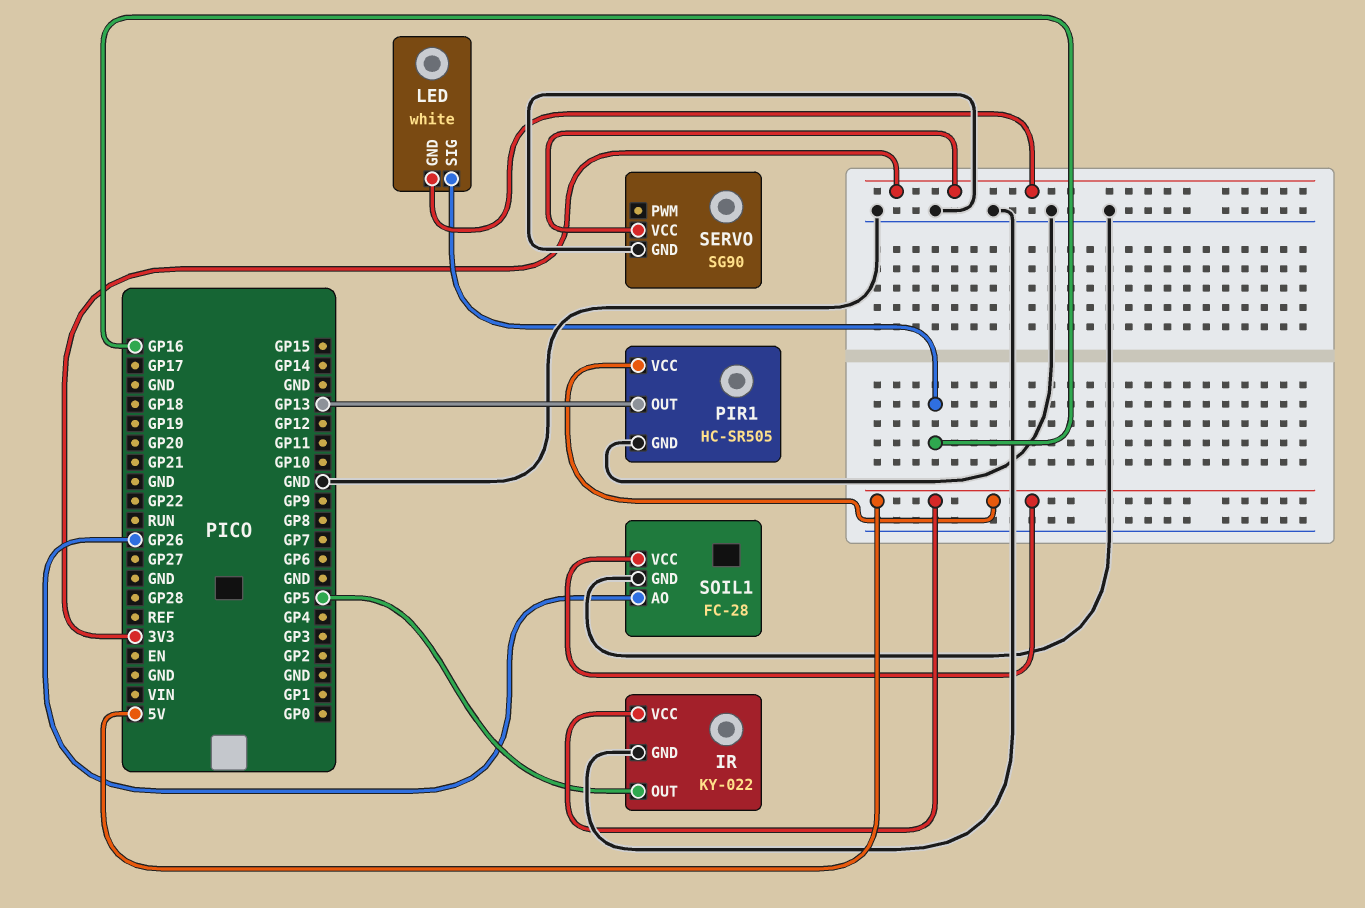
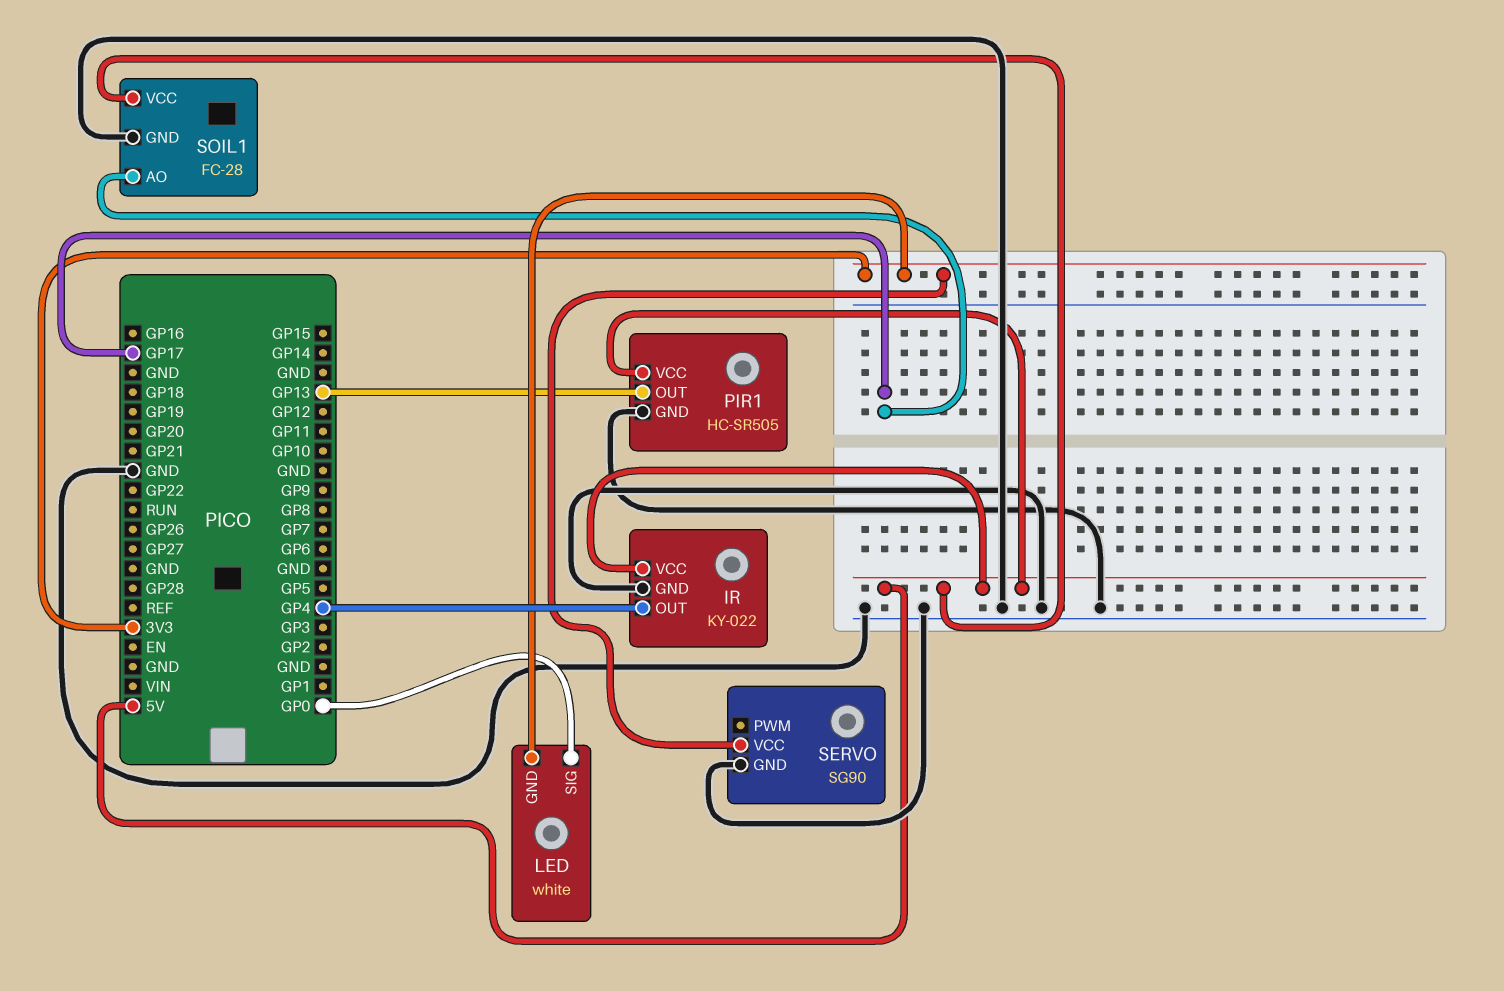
IR pin OUT: GP5 -> GP4
LED pin SIG: GP16 -> GP0
SOIL1 pin AO: GP26 -> GP17

